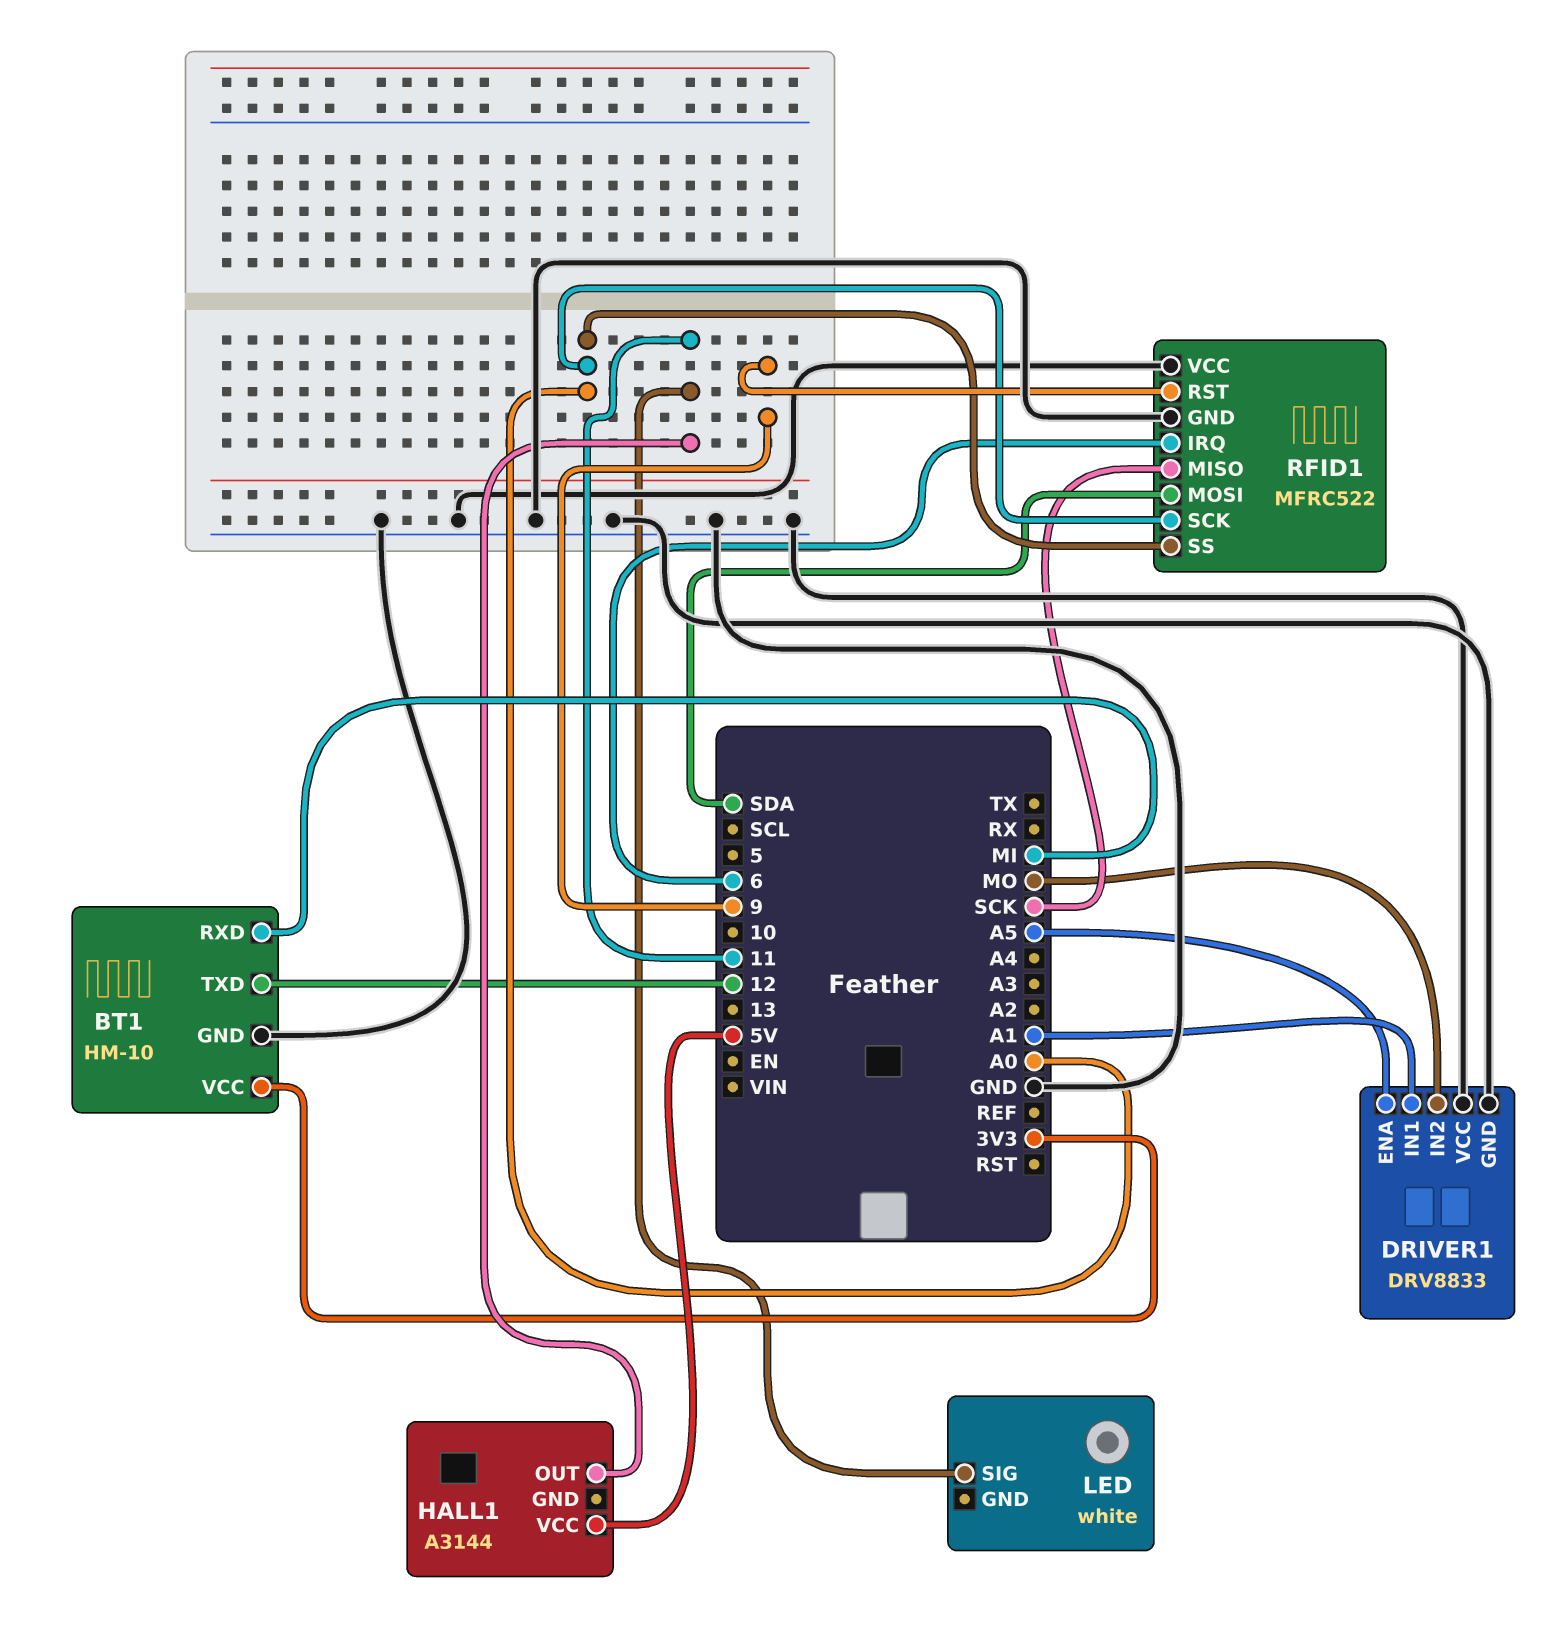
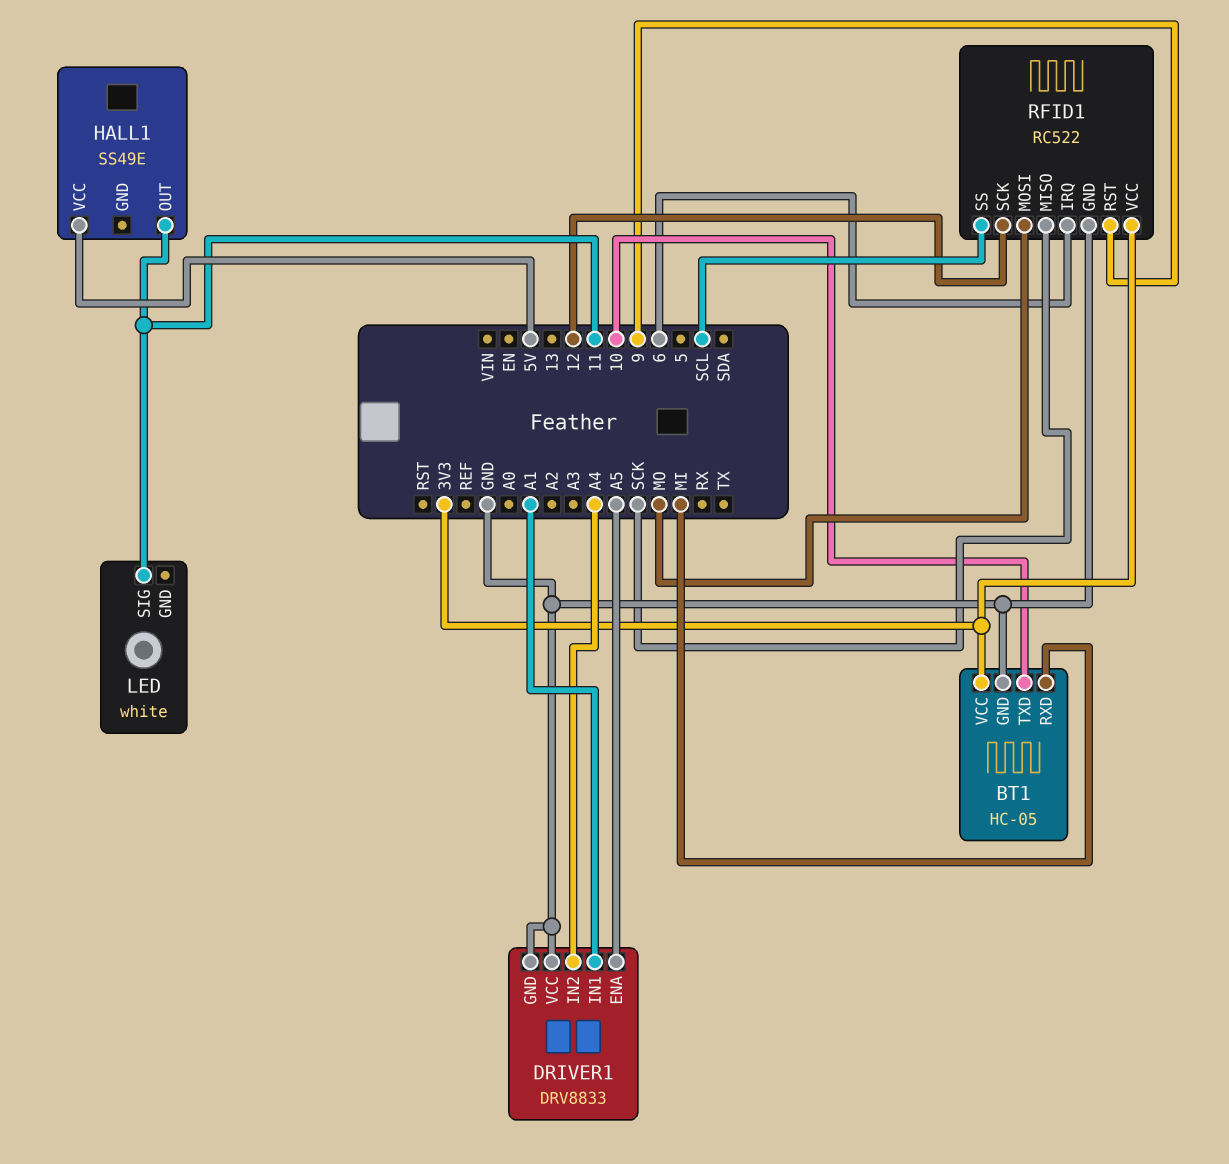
BT1: HM-10 -> HC-05
BT1 pin TXD: 12 -> 10
DRIVER1 pin IN2: MO -> A4
HALL1: A3144 -> SS49E
RFID1: MFRC522 -> RC522
RFID1 pin MOSI: SDA -> MO
RFID1 pin SCK: A0 -> 12
RFID1 pin SS: A0 -> SCL
RFID1 pin VCC: GND -> 3V3

